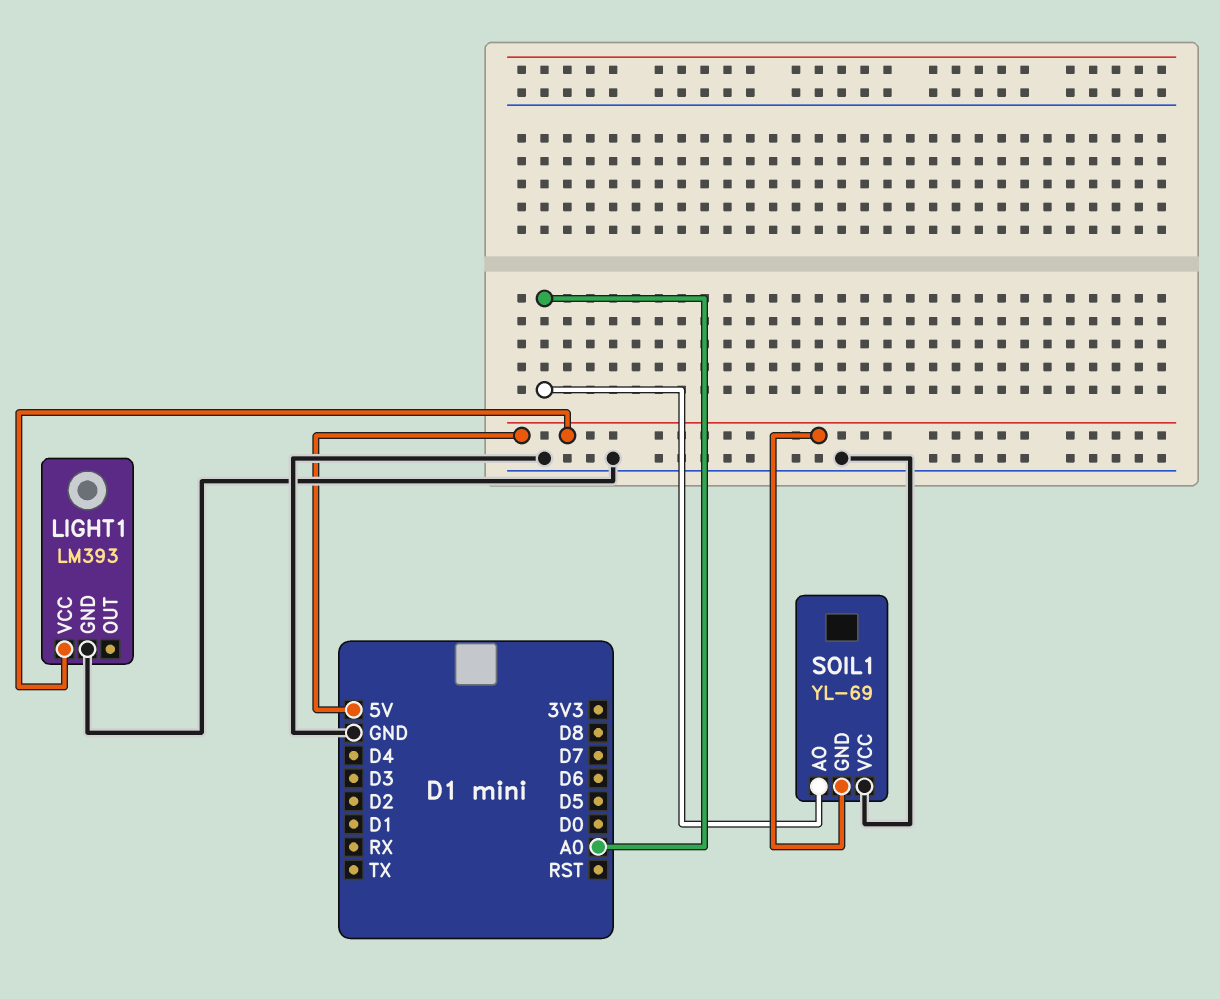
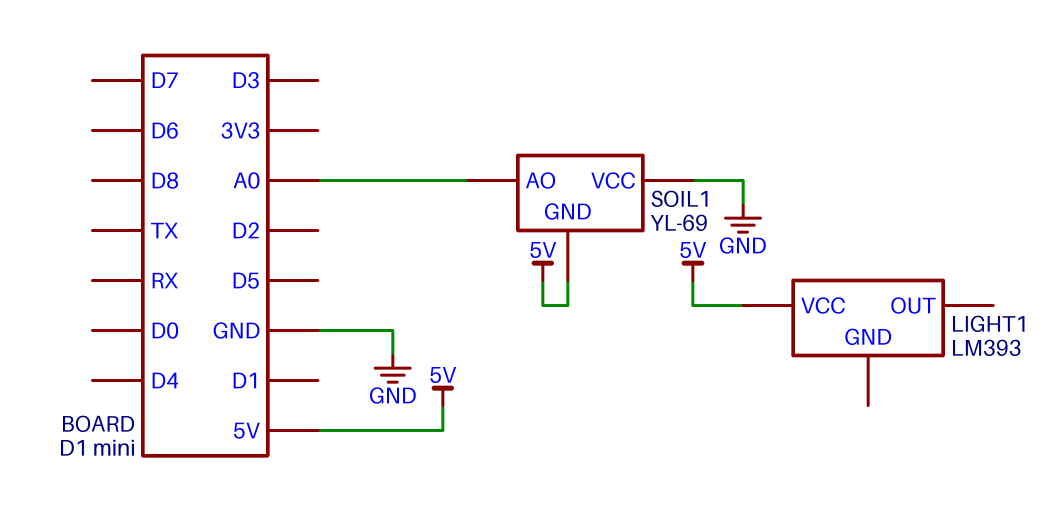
LIGHT1 pin GND: GND -> none

